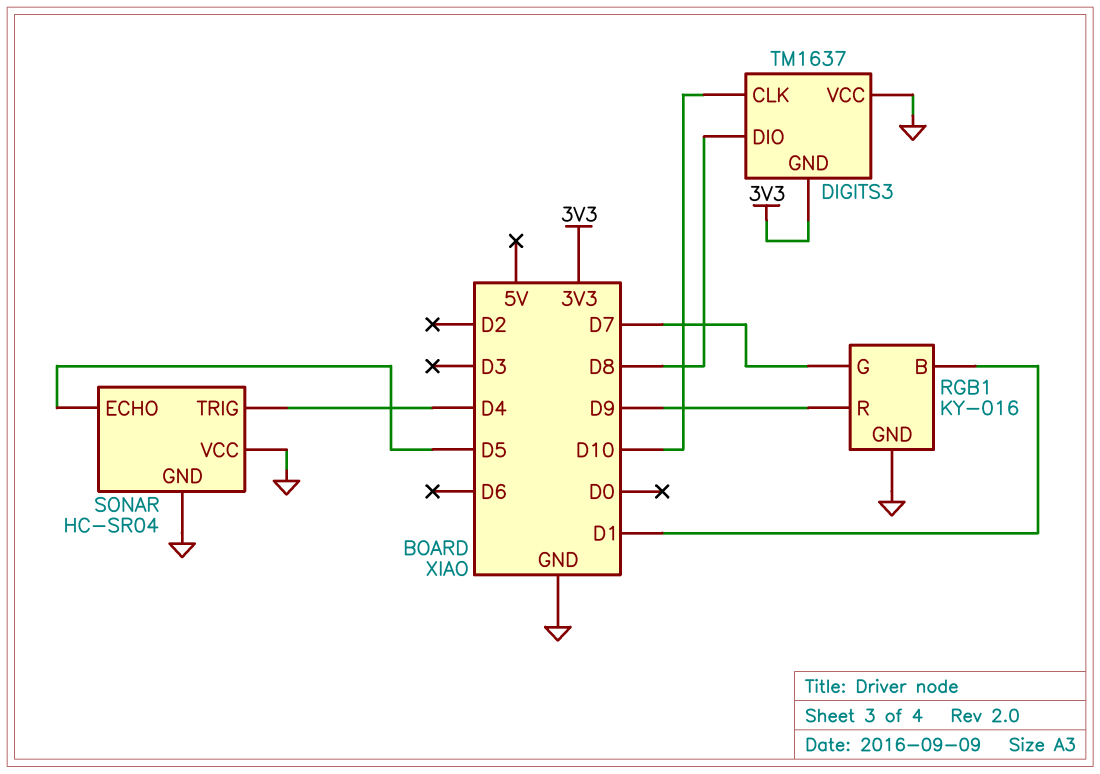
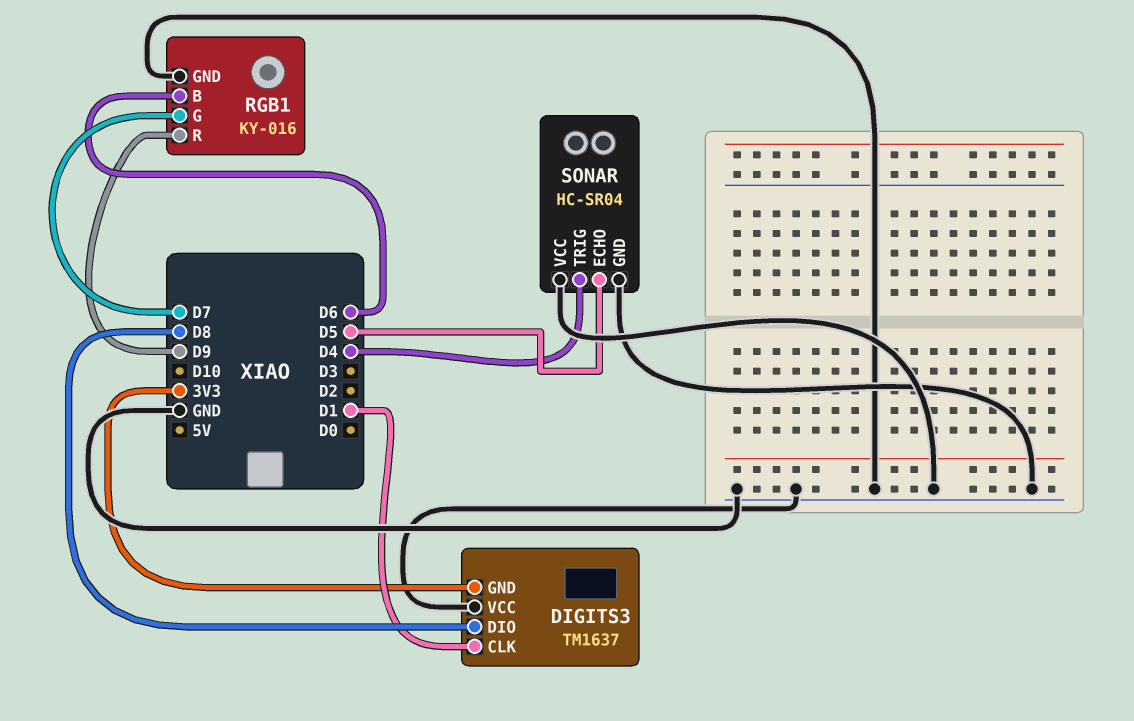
DIGITS3 pin CLK: D10 -> D1
RGB1 pin B: D1 -> D6

